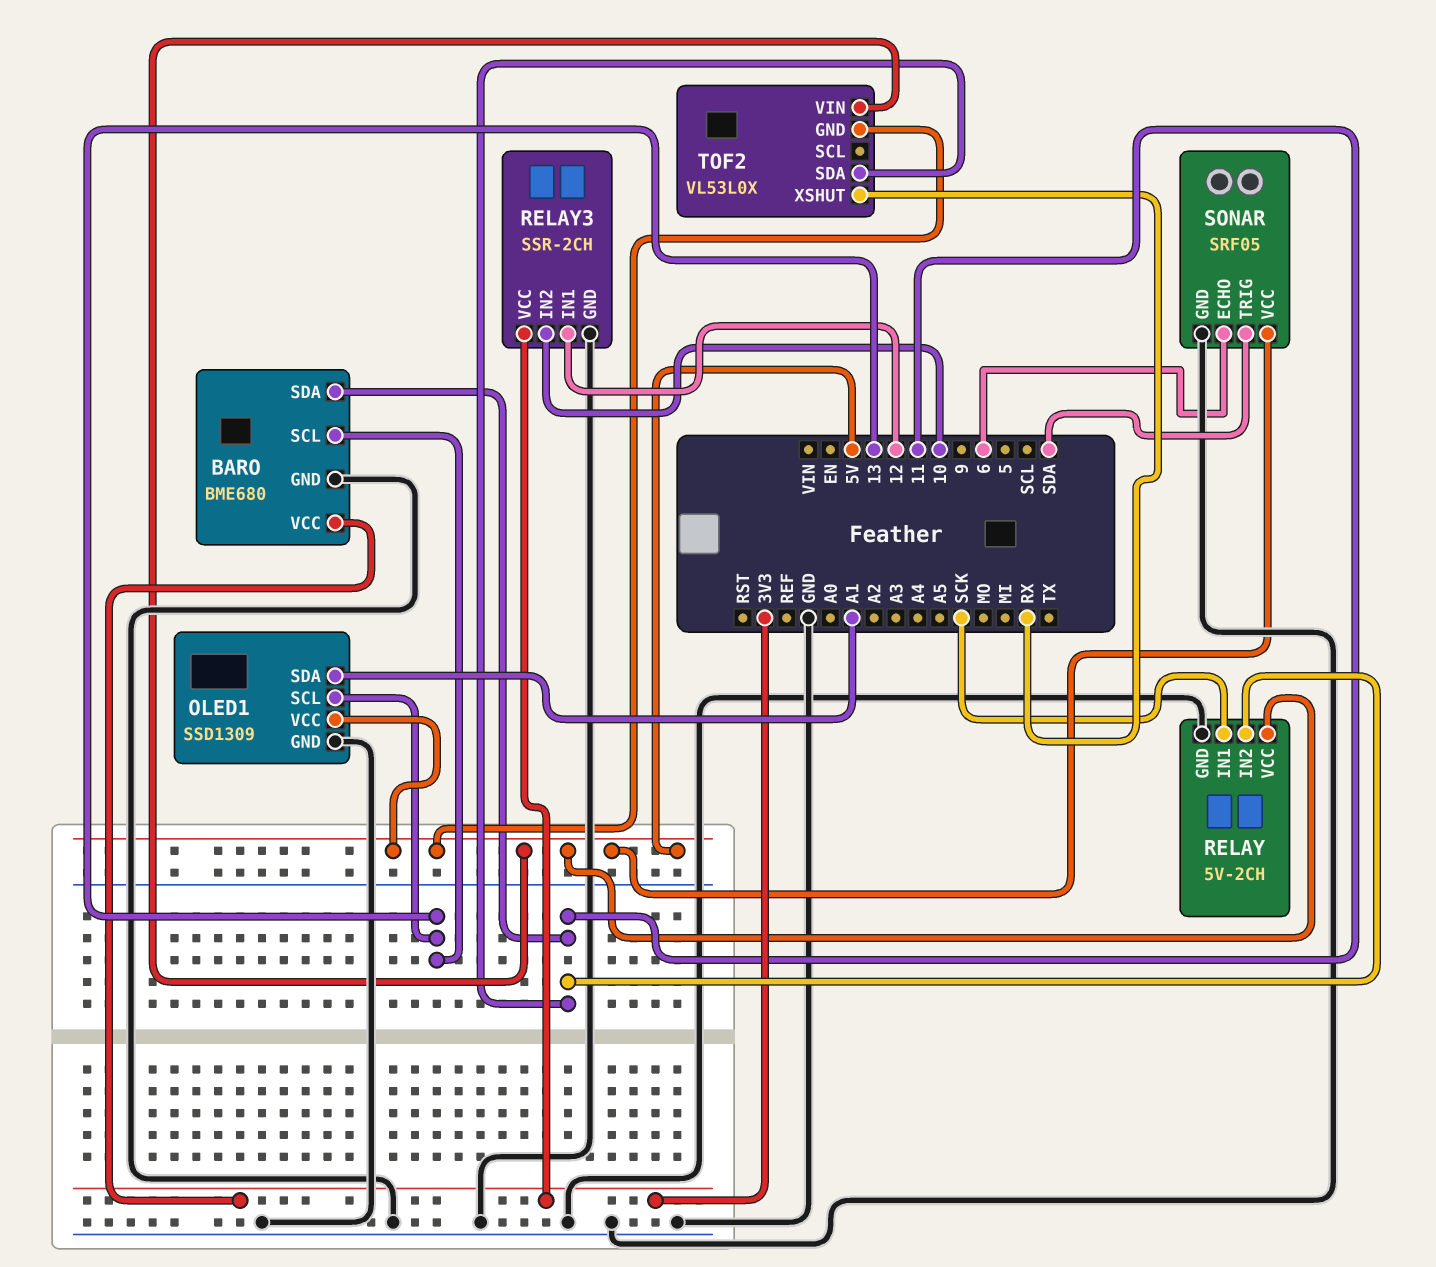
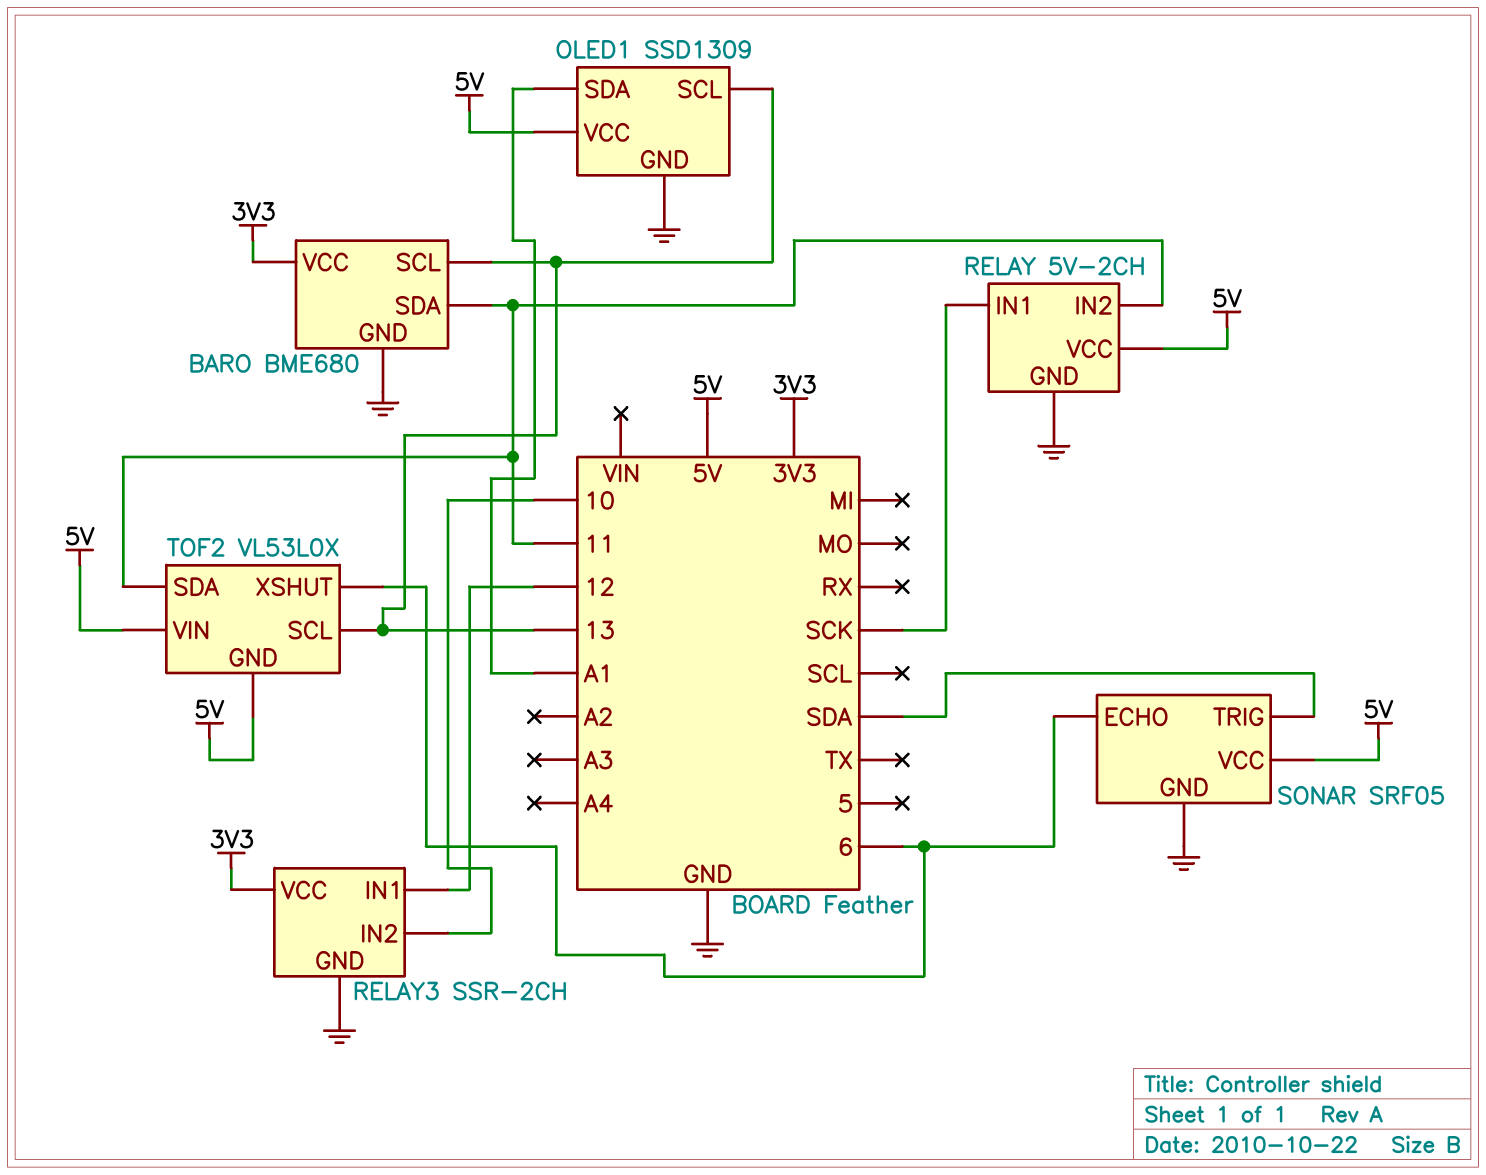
TOF2 pin SCL: none -> 13
TOF2 pin XSHUT: RX -> 6

